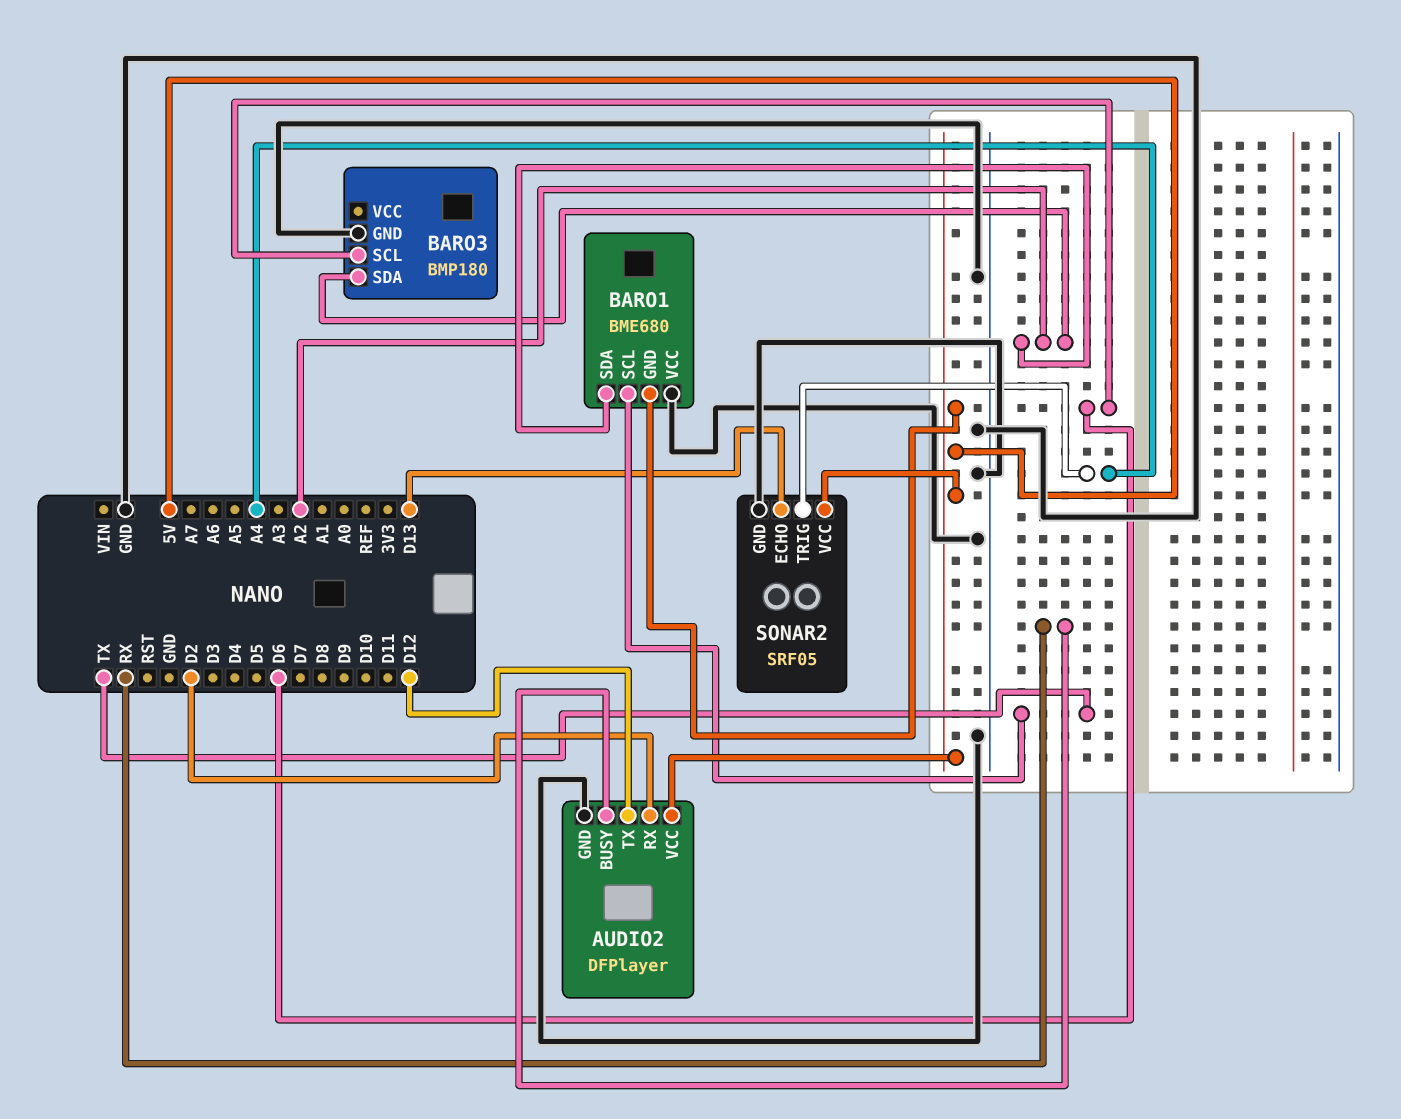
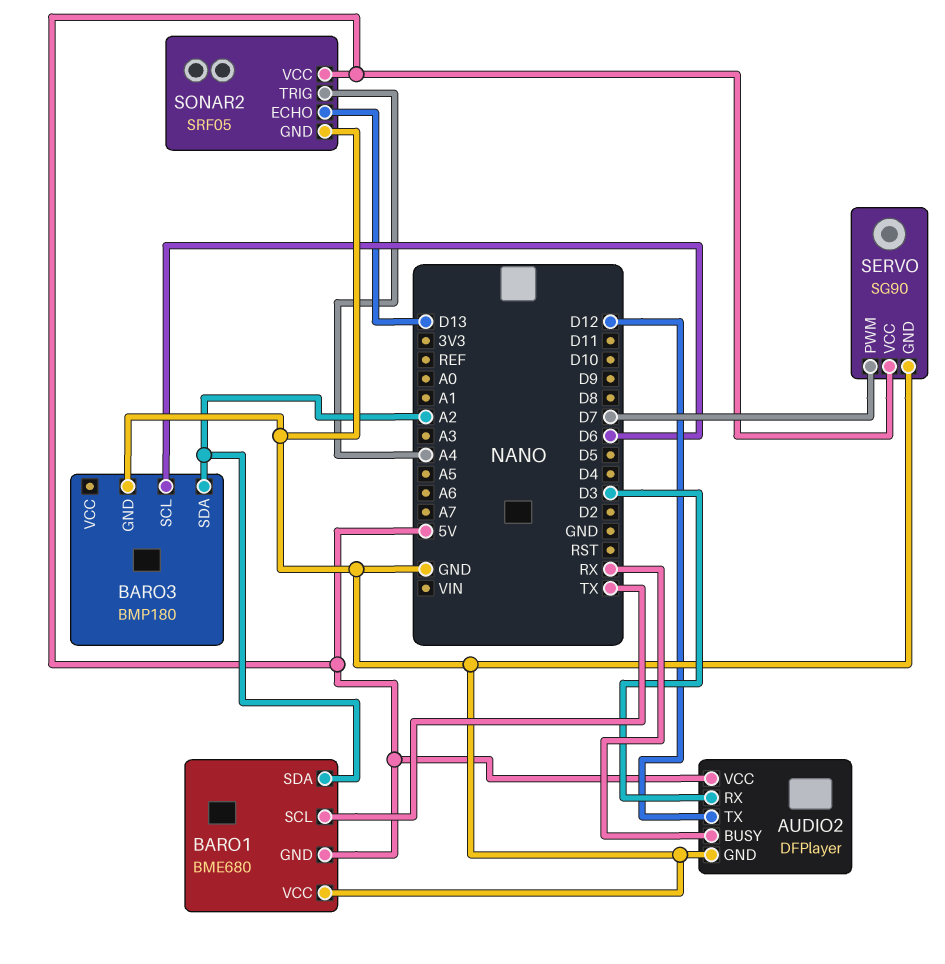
AUDIO2 pin RX: D2 -> D3
SERVO: none -> SG90
SERVO pin GND: none -> GND
SERVO pin PWM: none -> D7
SERVO pin VCC: none -> 5V

